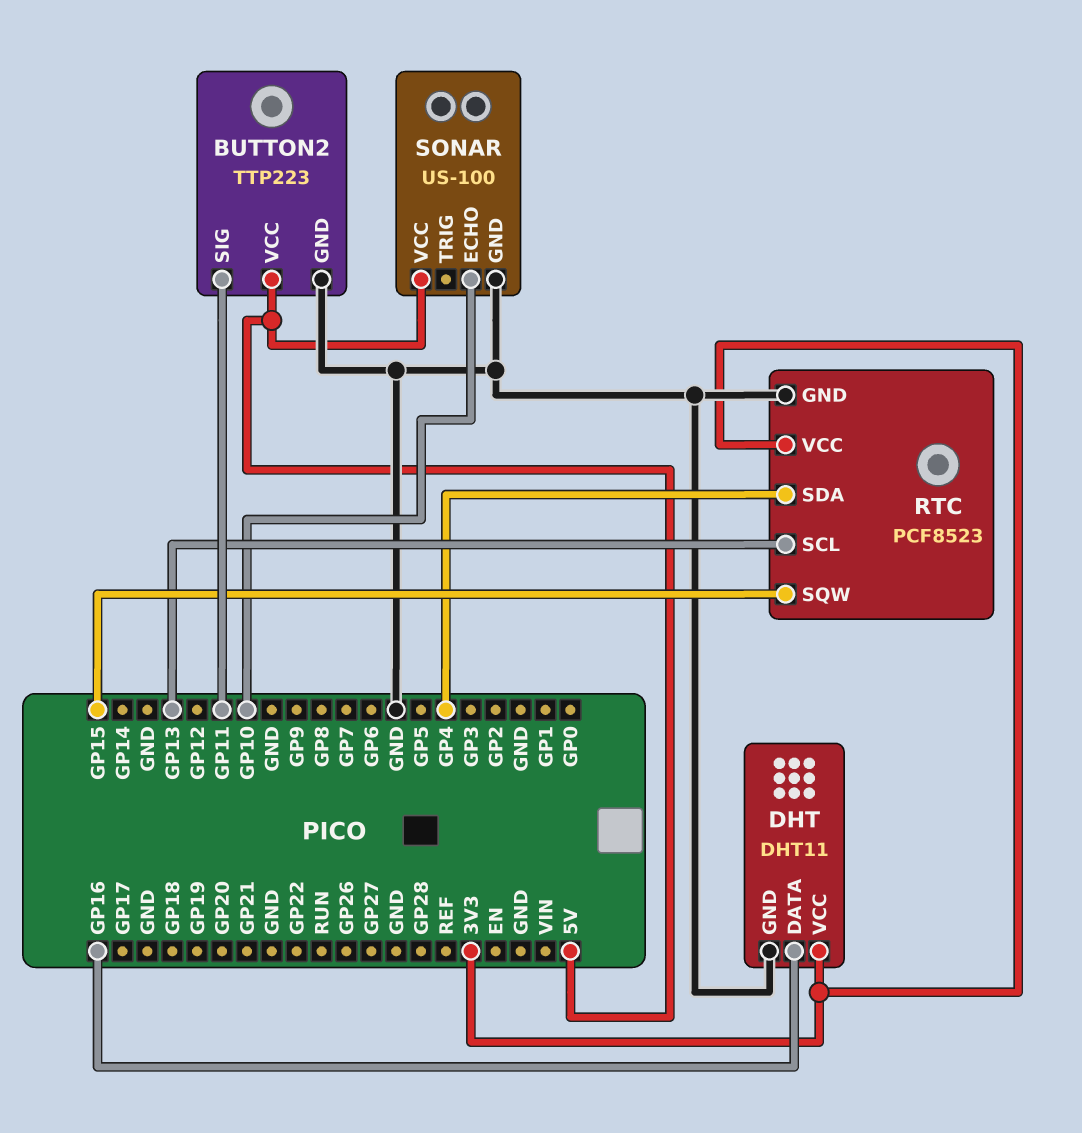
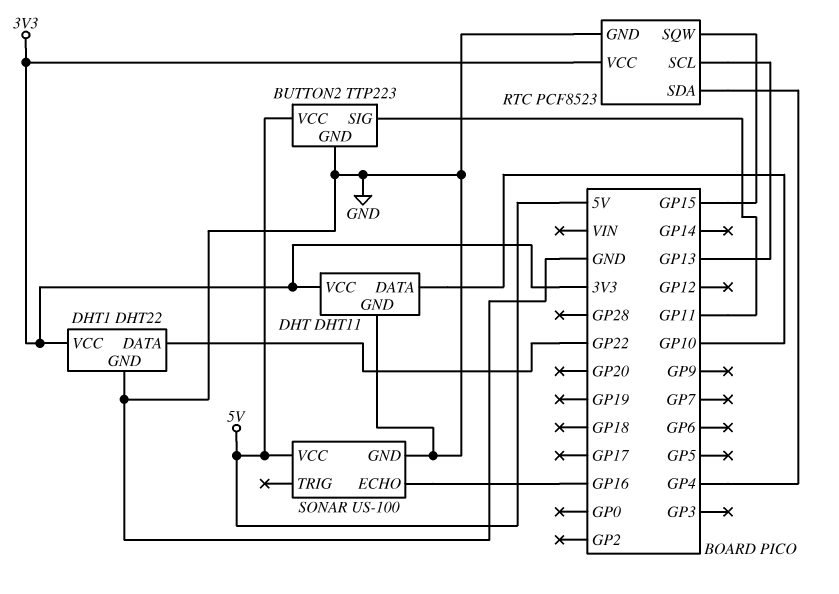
DHT pin DATA: GP16 -> GP10
DHT1: none -> DHT22
DHT1 pin DATA: none -> GP22
DHT1 pin GND: none -> GND
DHT1 pin VCC: none -> 3V3
SONAR pin ECHO: GP10 -> GP16

